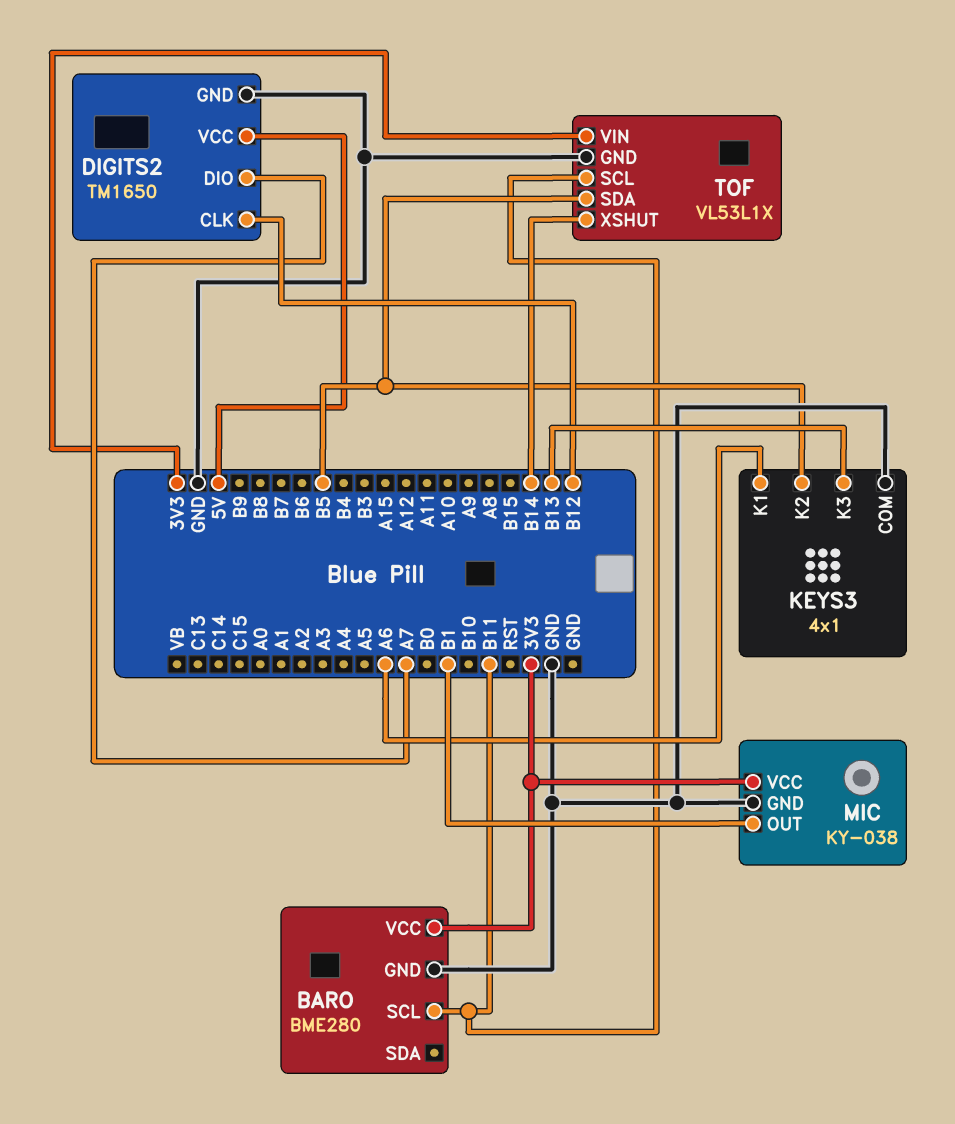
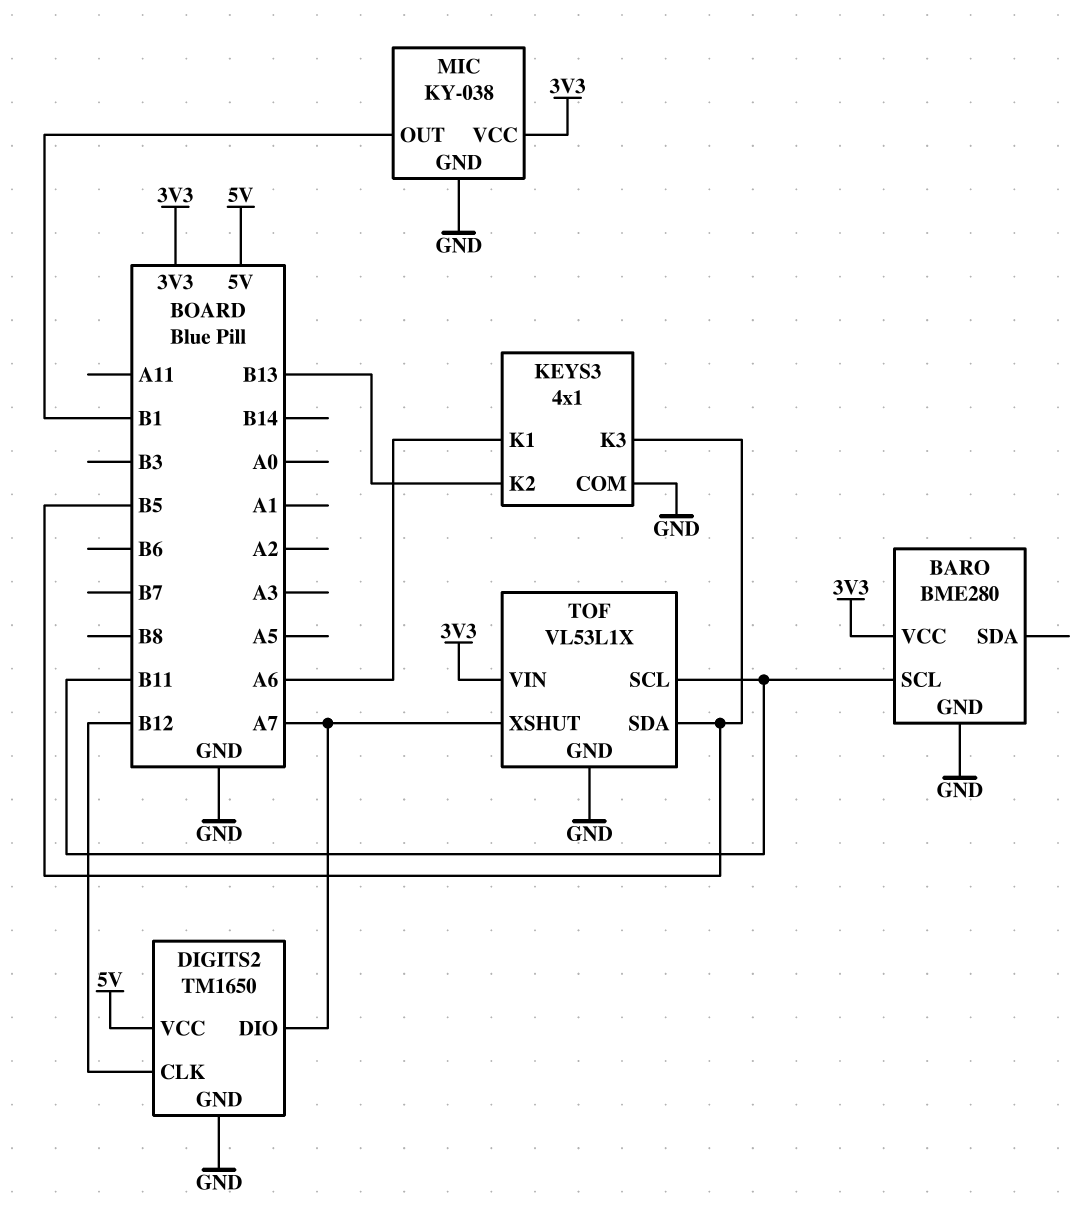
KEYS3 pin K2: B5 -> B13
KEYS3 pin K3: B13 -> B5
TOF pin XSHUT: B14 -> A7

